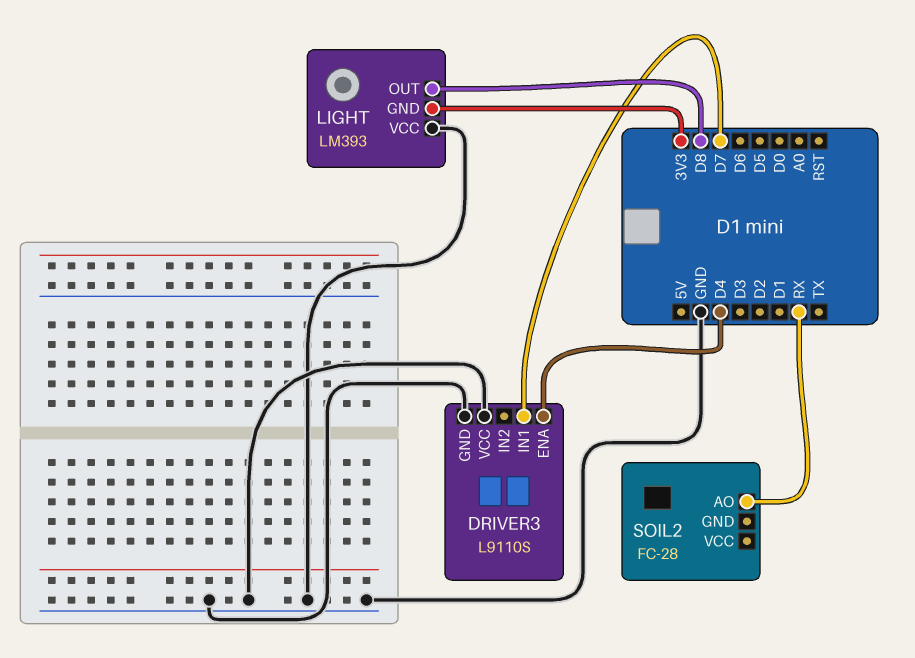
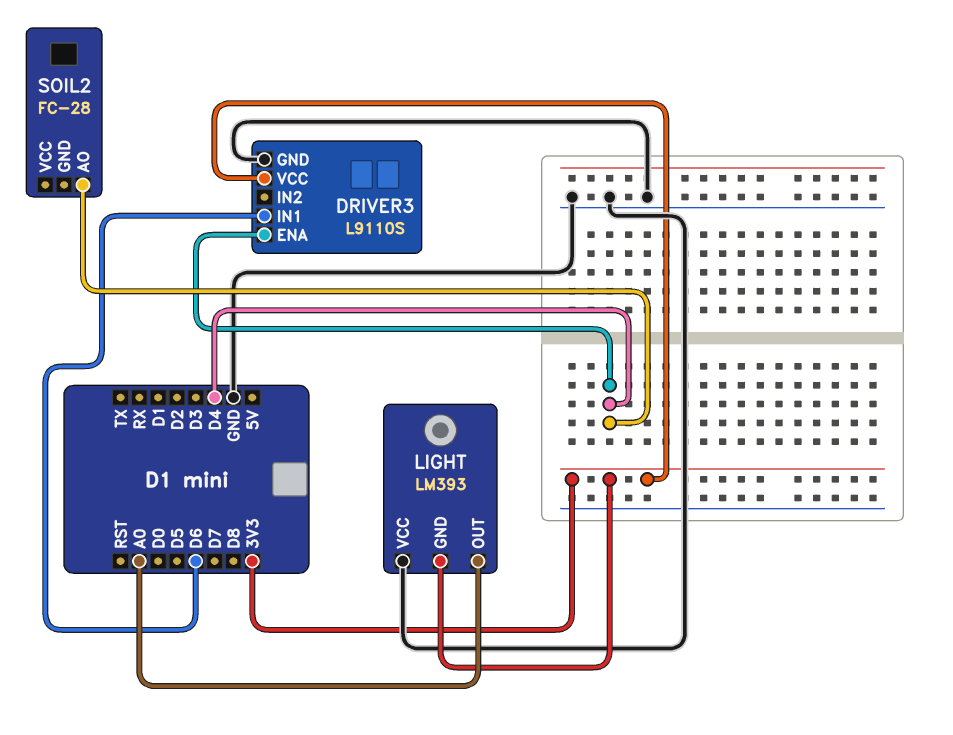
DRIVER3 pin IN1: D7 -> D6
DRIVER3 pin VCC: GND -> 3V3
LIGHT pin OUT: D8 -> A0
SOIL2 pin AO: RX -> D4

